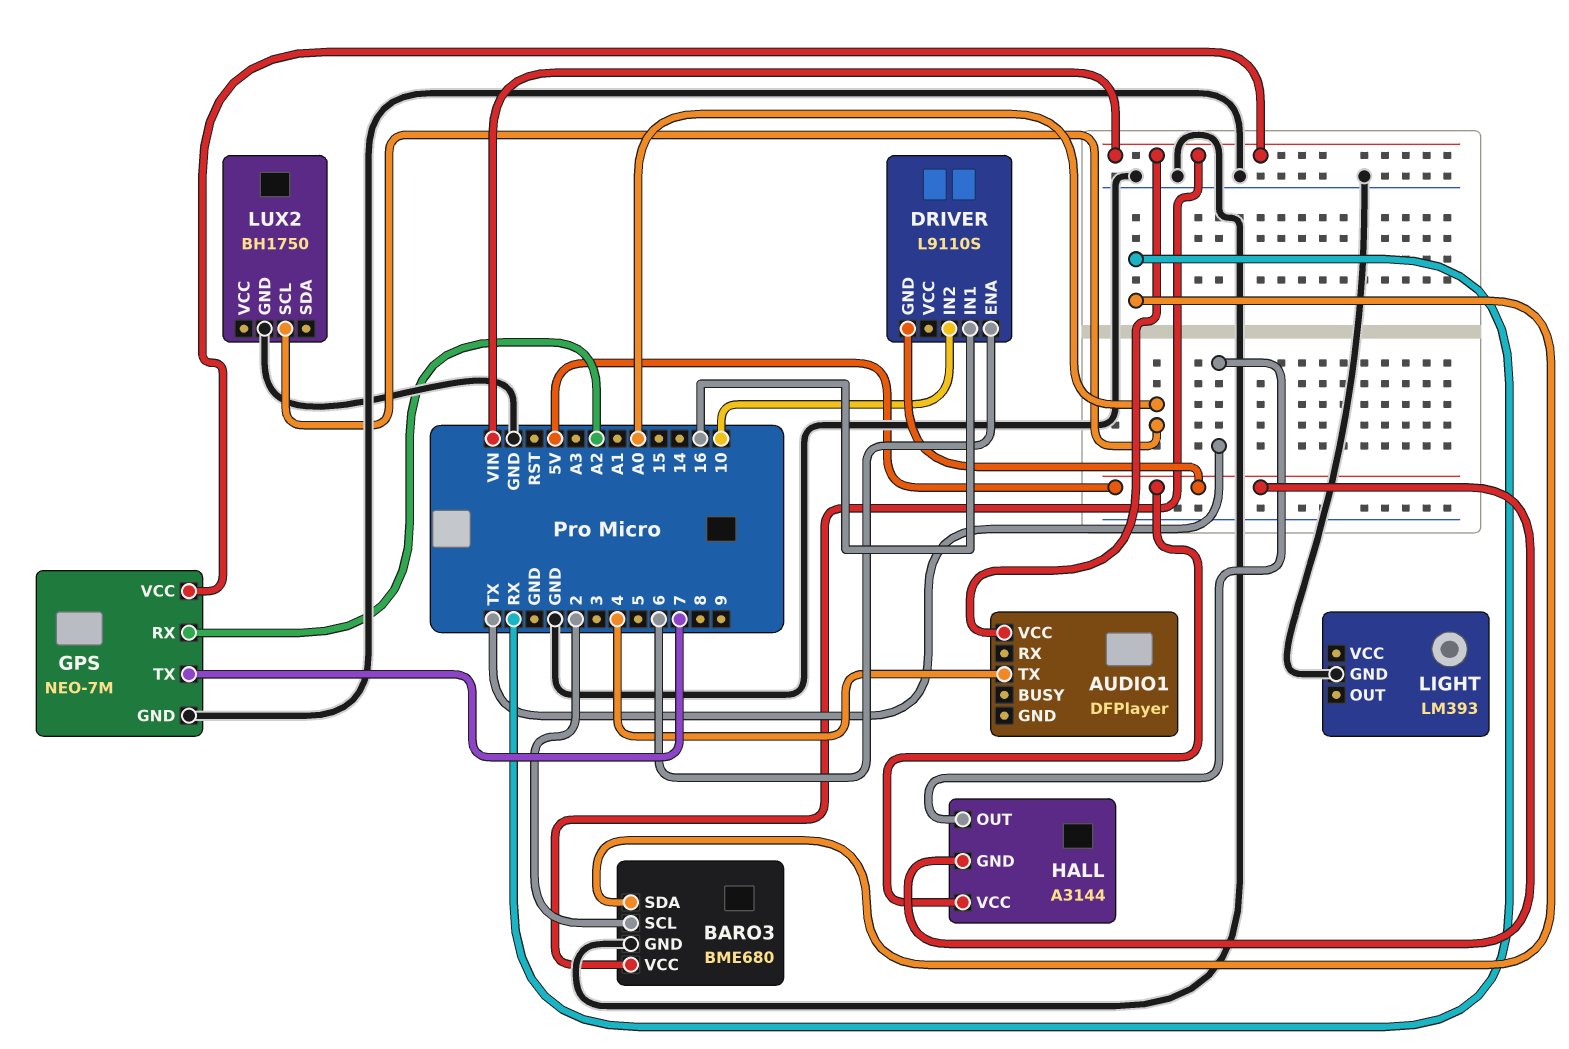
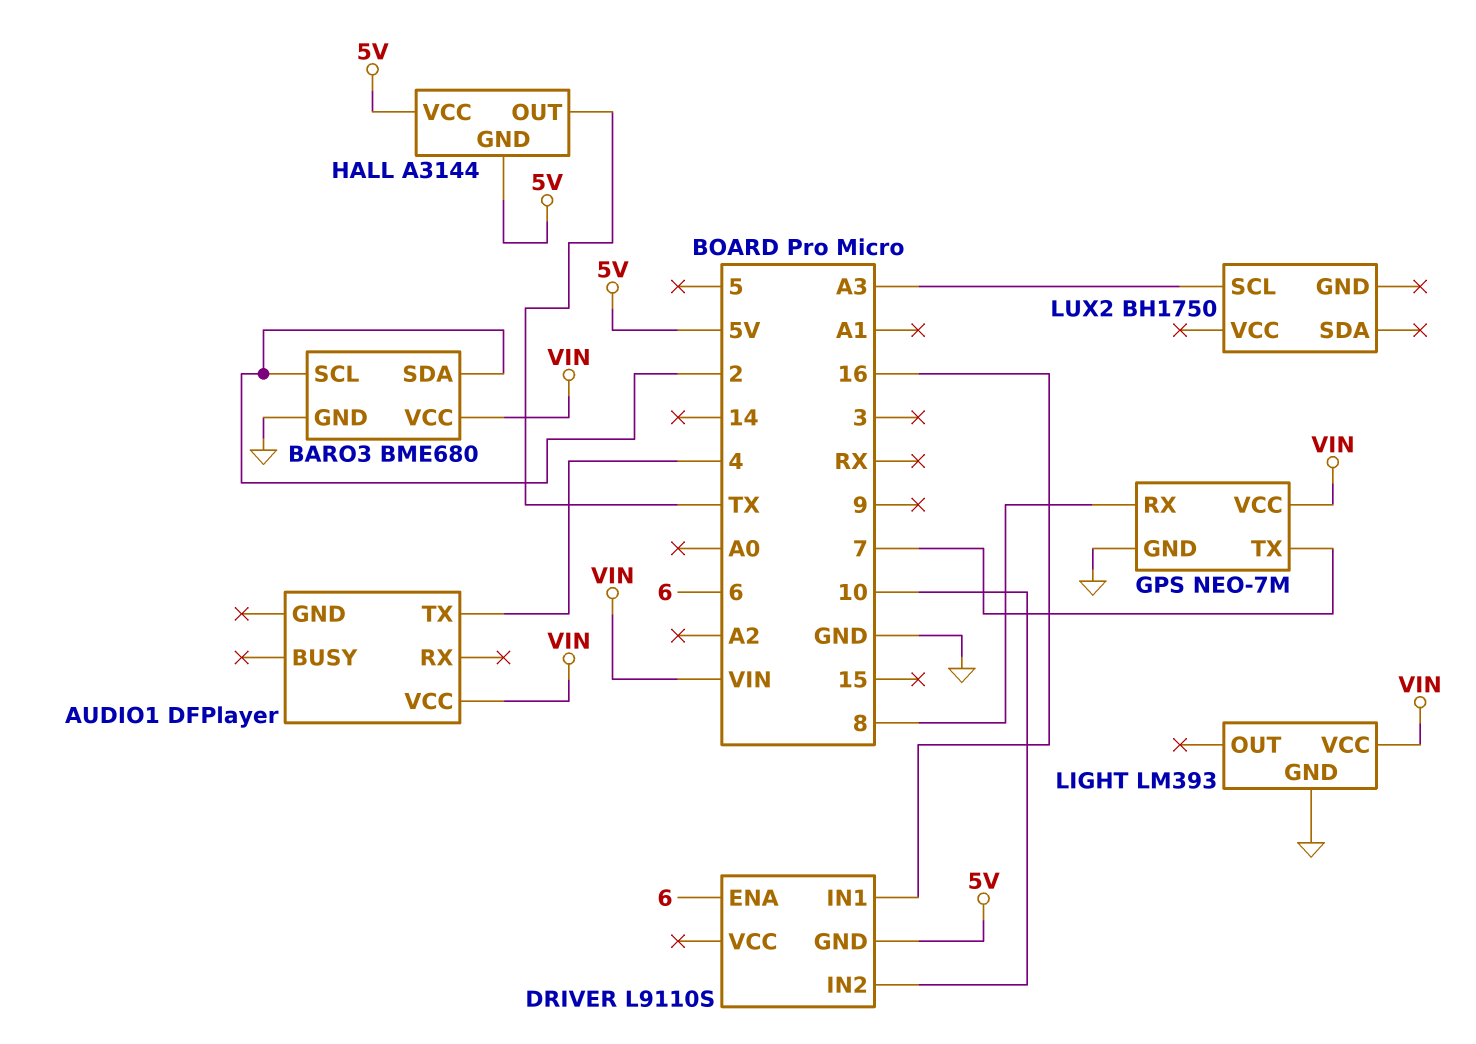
BARO3 pin SDA: RX -> 2
GPS pin RX: A2 -> 8
LIGHT pin VCC: none -> VIN
LUX2 pin GND: GND -> none
LUX2 pin SCL: A0 -> A3

